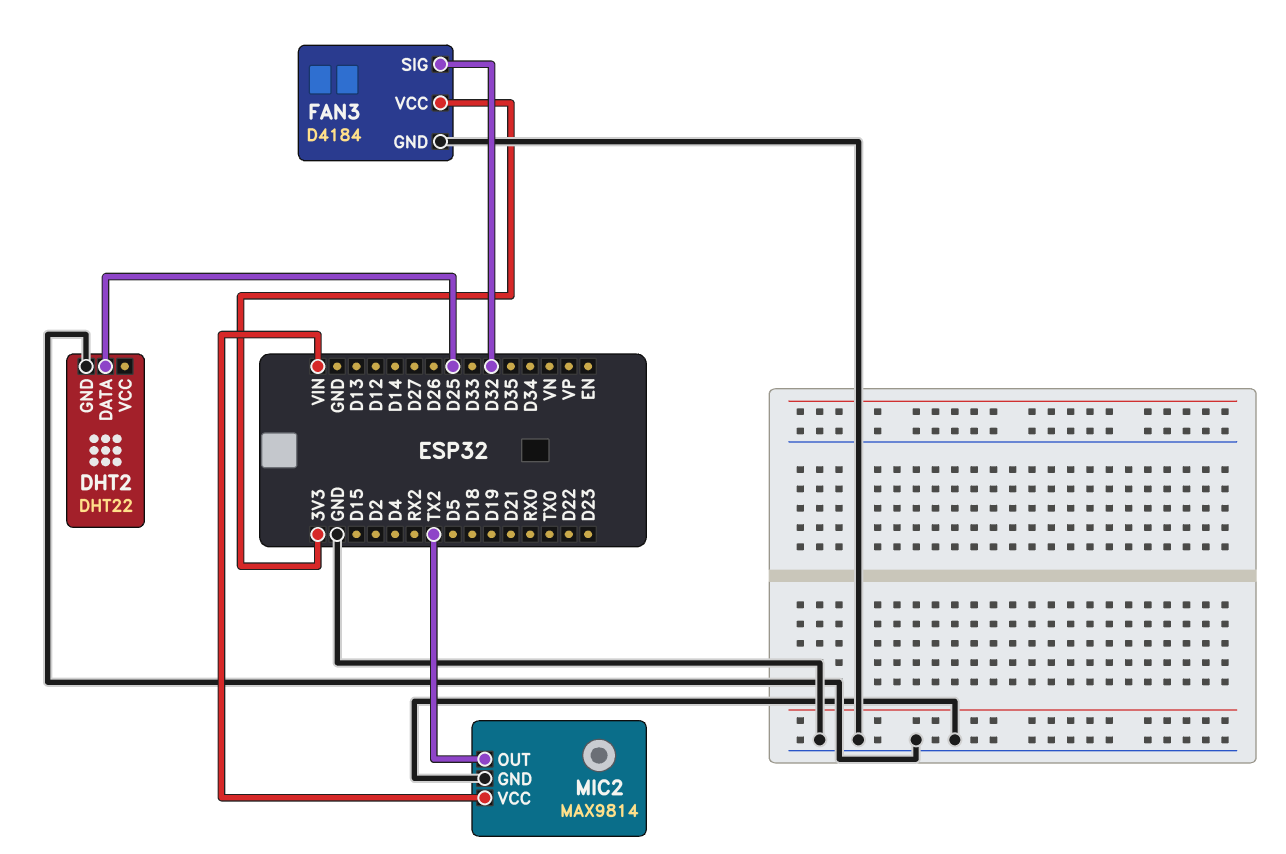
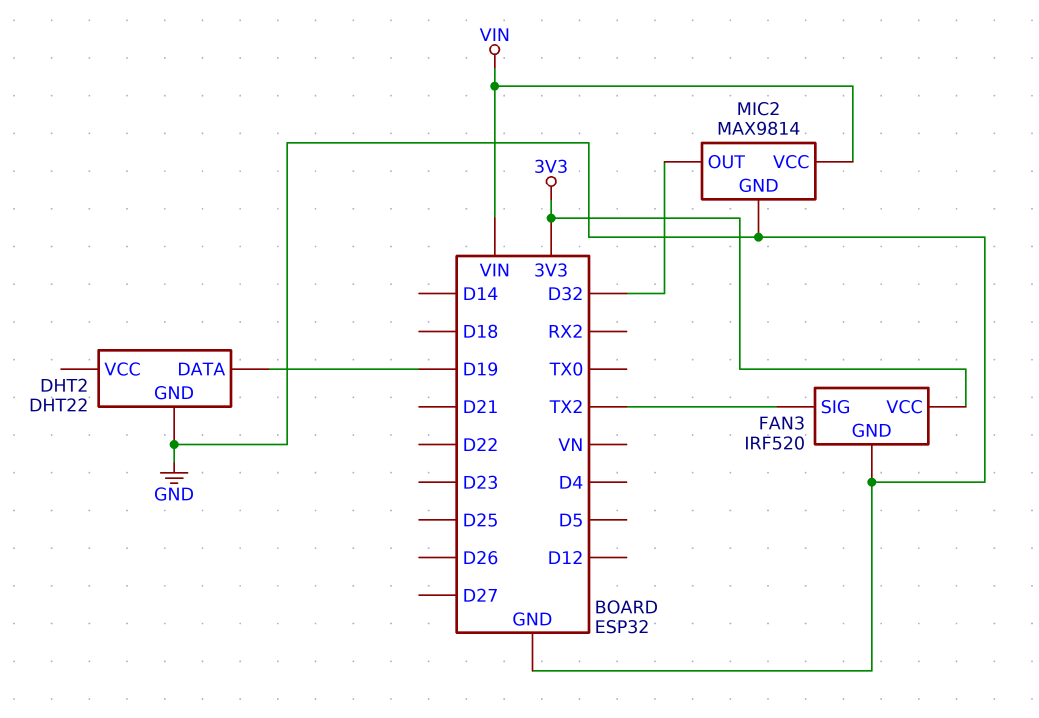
DHT2 pin DATA: D25 -> D19
FAN3: D4184 -> IRF520
FAN3 pin SIG: D32 -> TX2
MIC2 pin OUT: TX2 -> D32

